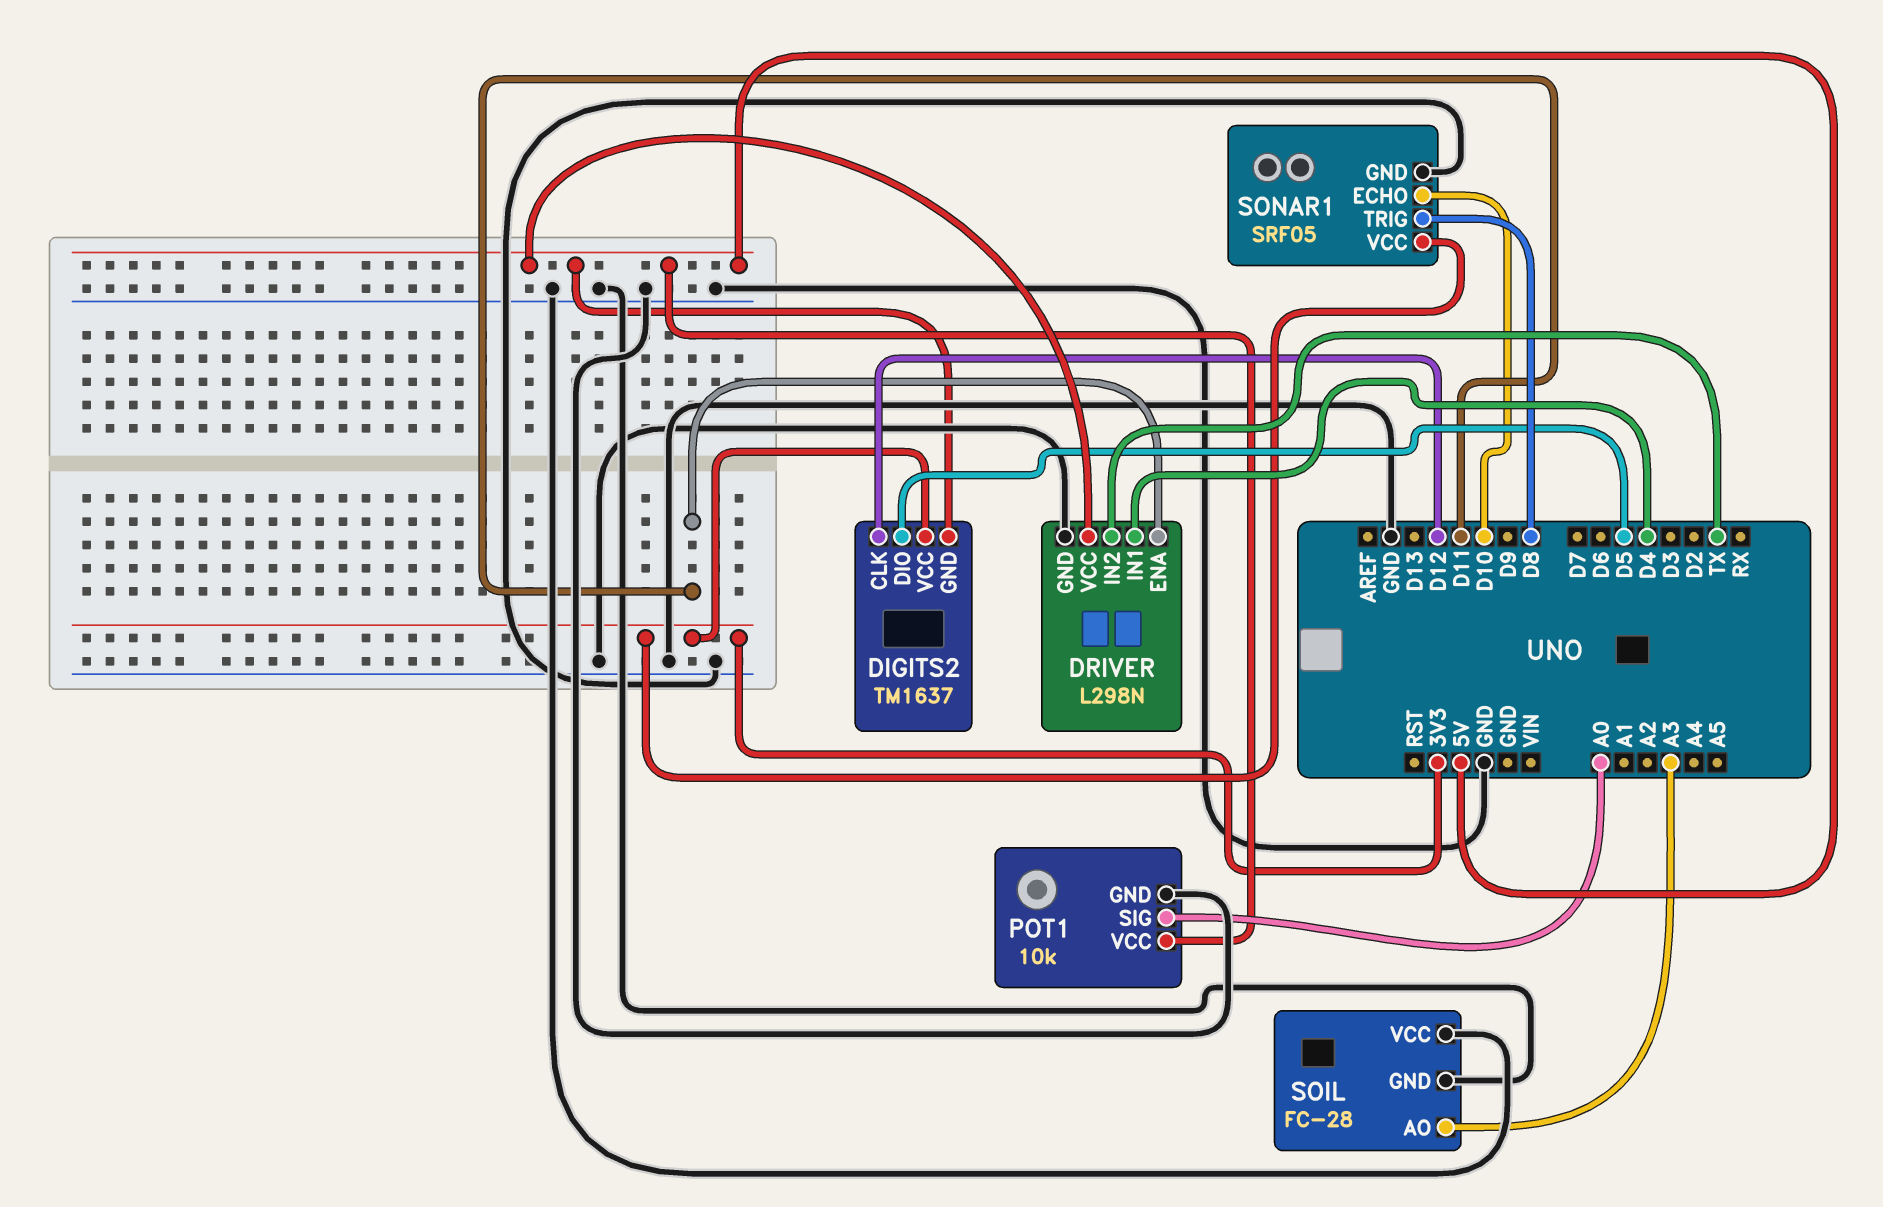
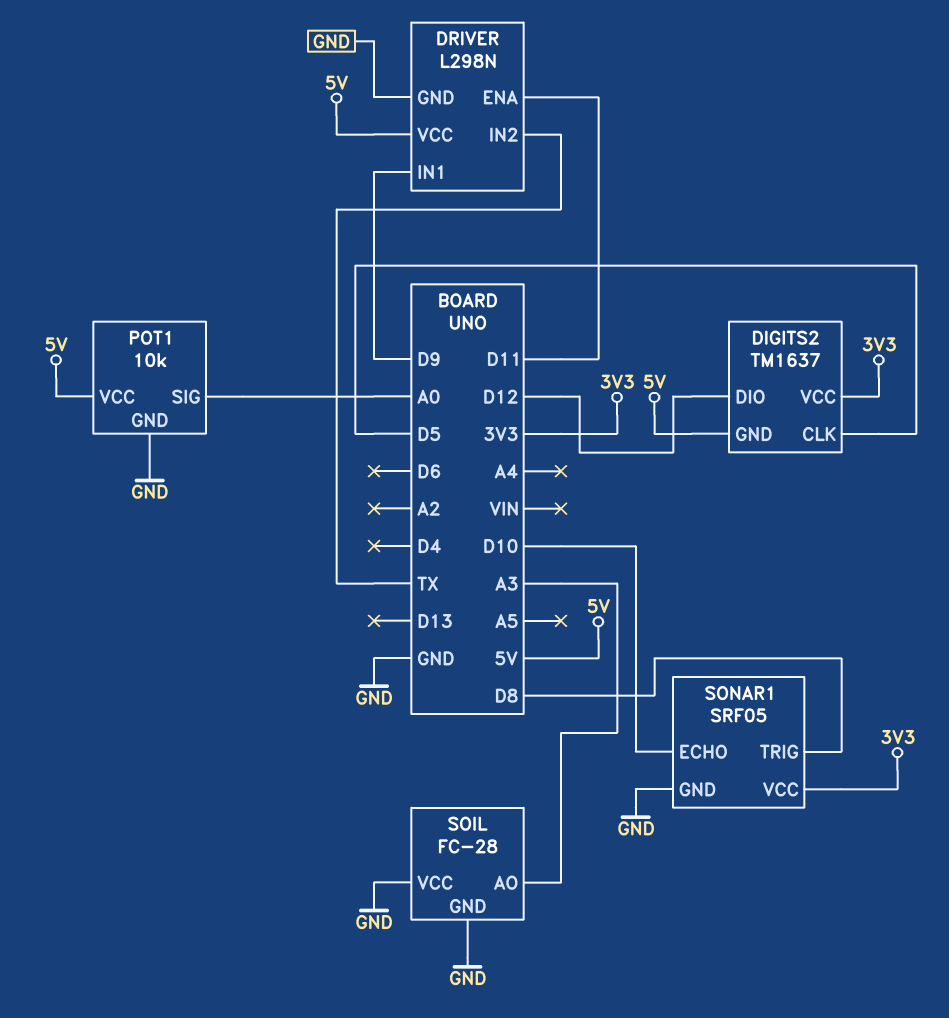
DIGITS2 pin CLK: D12 -> D5
DIGITS2 pin DIO: D5 -> D12
DRIVER pin IN1: D4 -> D9

